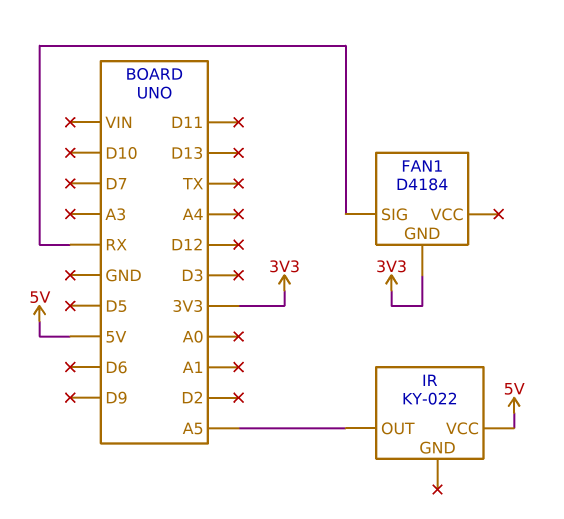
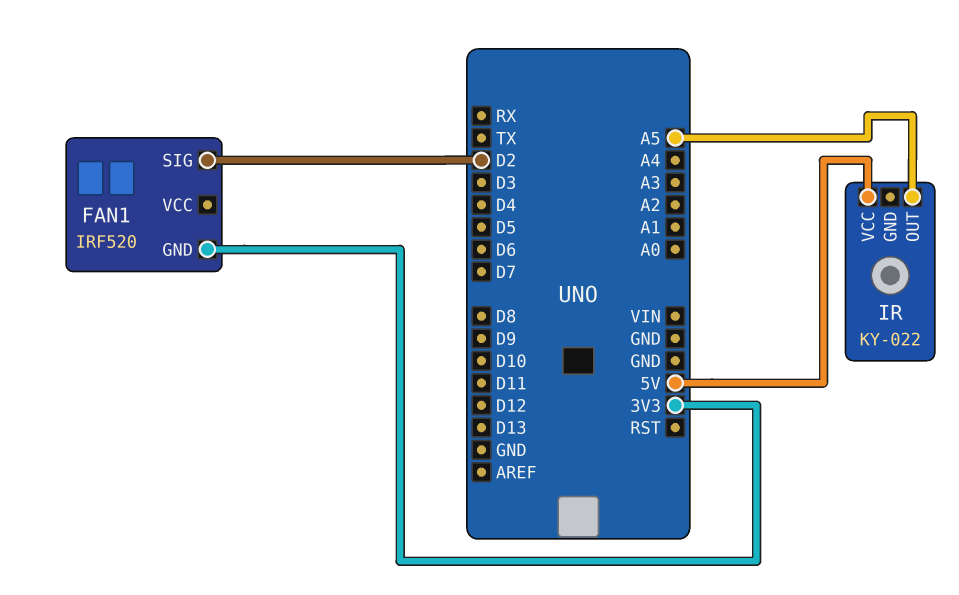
FAN1: D4184 -> IRF520
FAN1 pin SIG: RX -> D2

